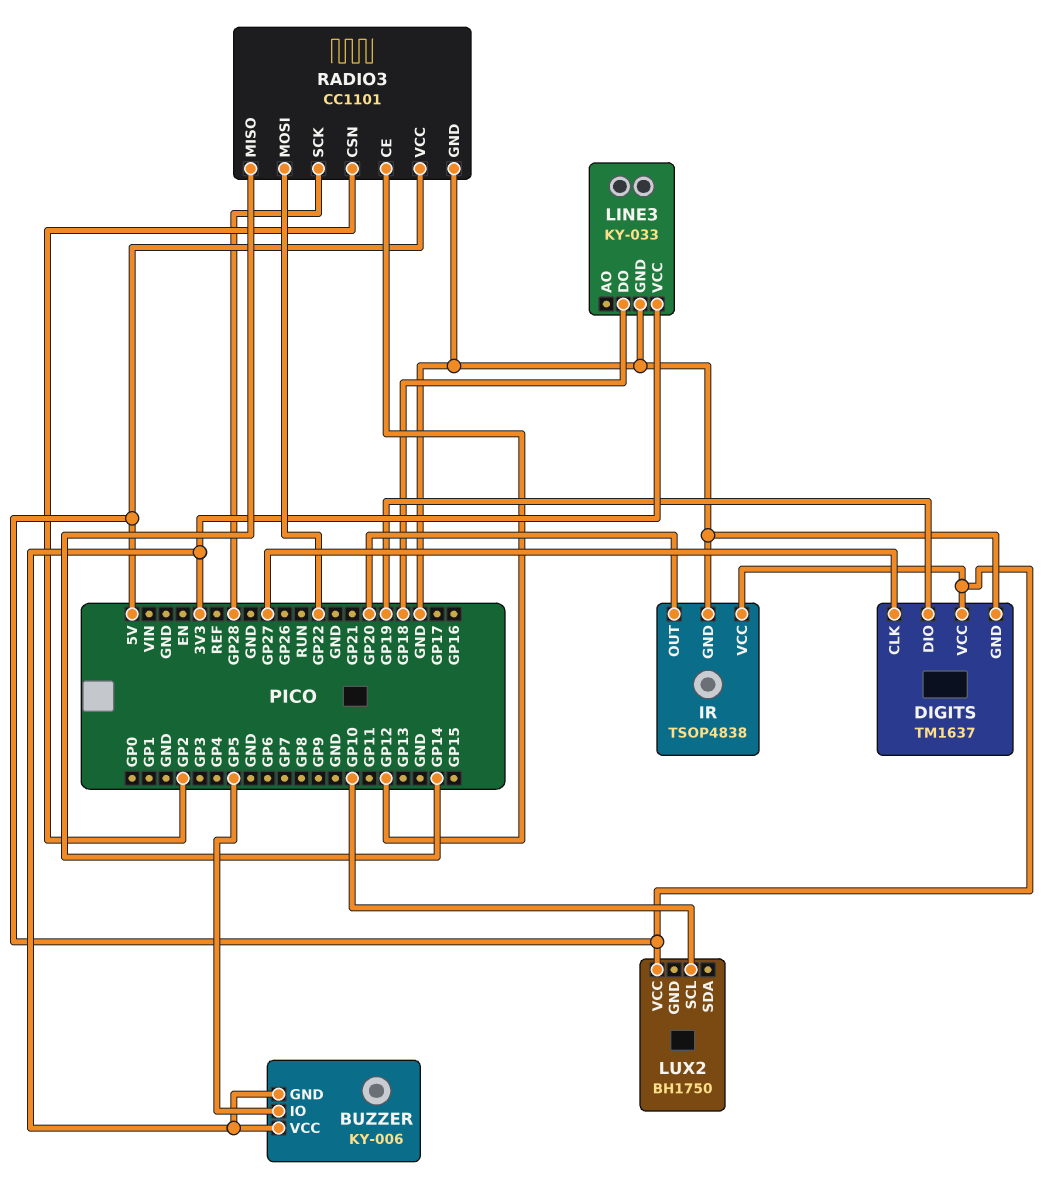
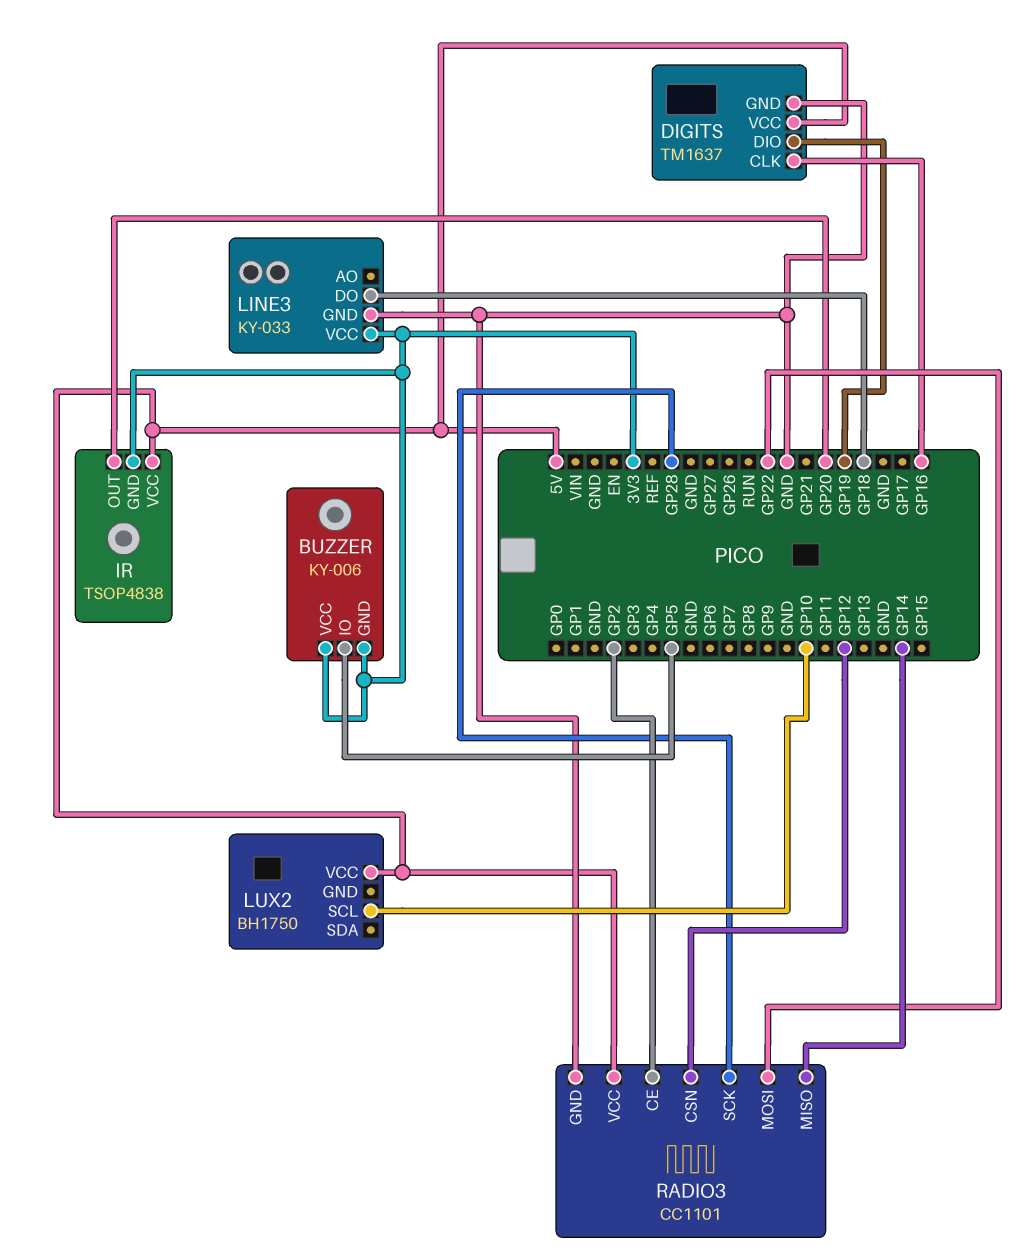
DIGITS pin CLK: GP27 -> GP16
IR pin GND: GND -> 3V3
RADIO3 pin CE: GP12 -> GP2
RADIO3 pin CSN: GP2 -> GP12

